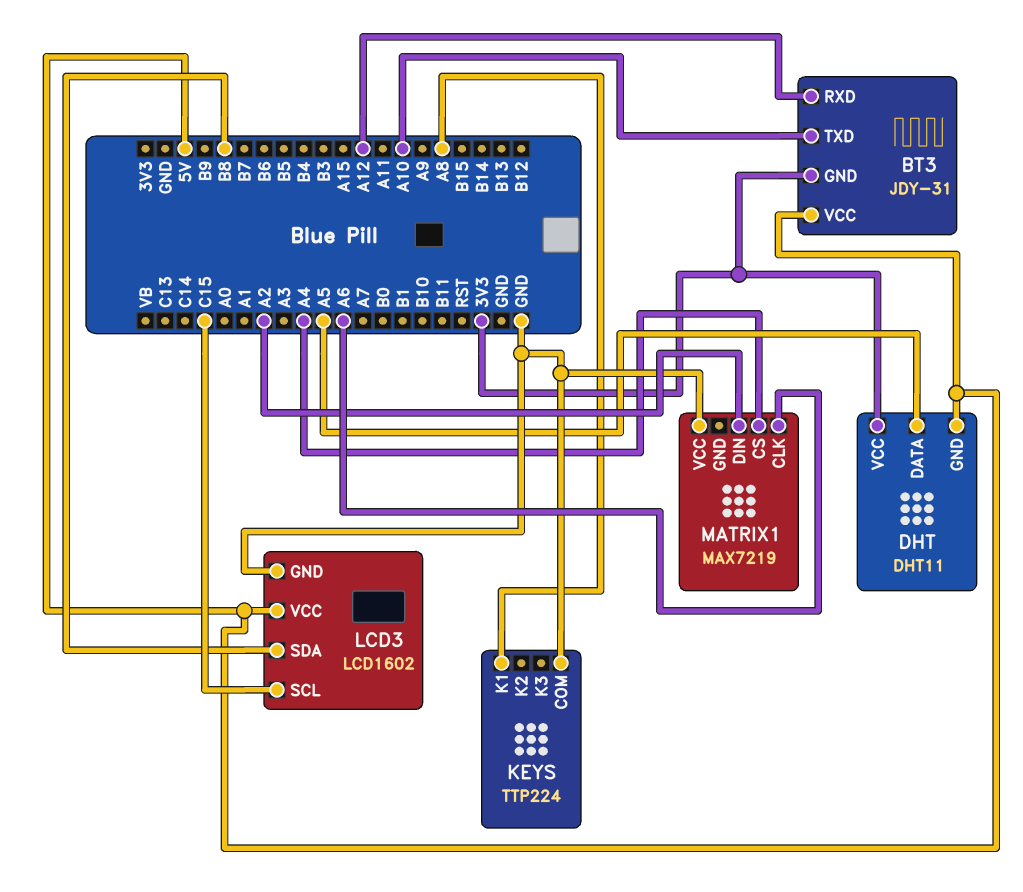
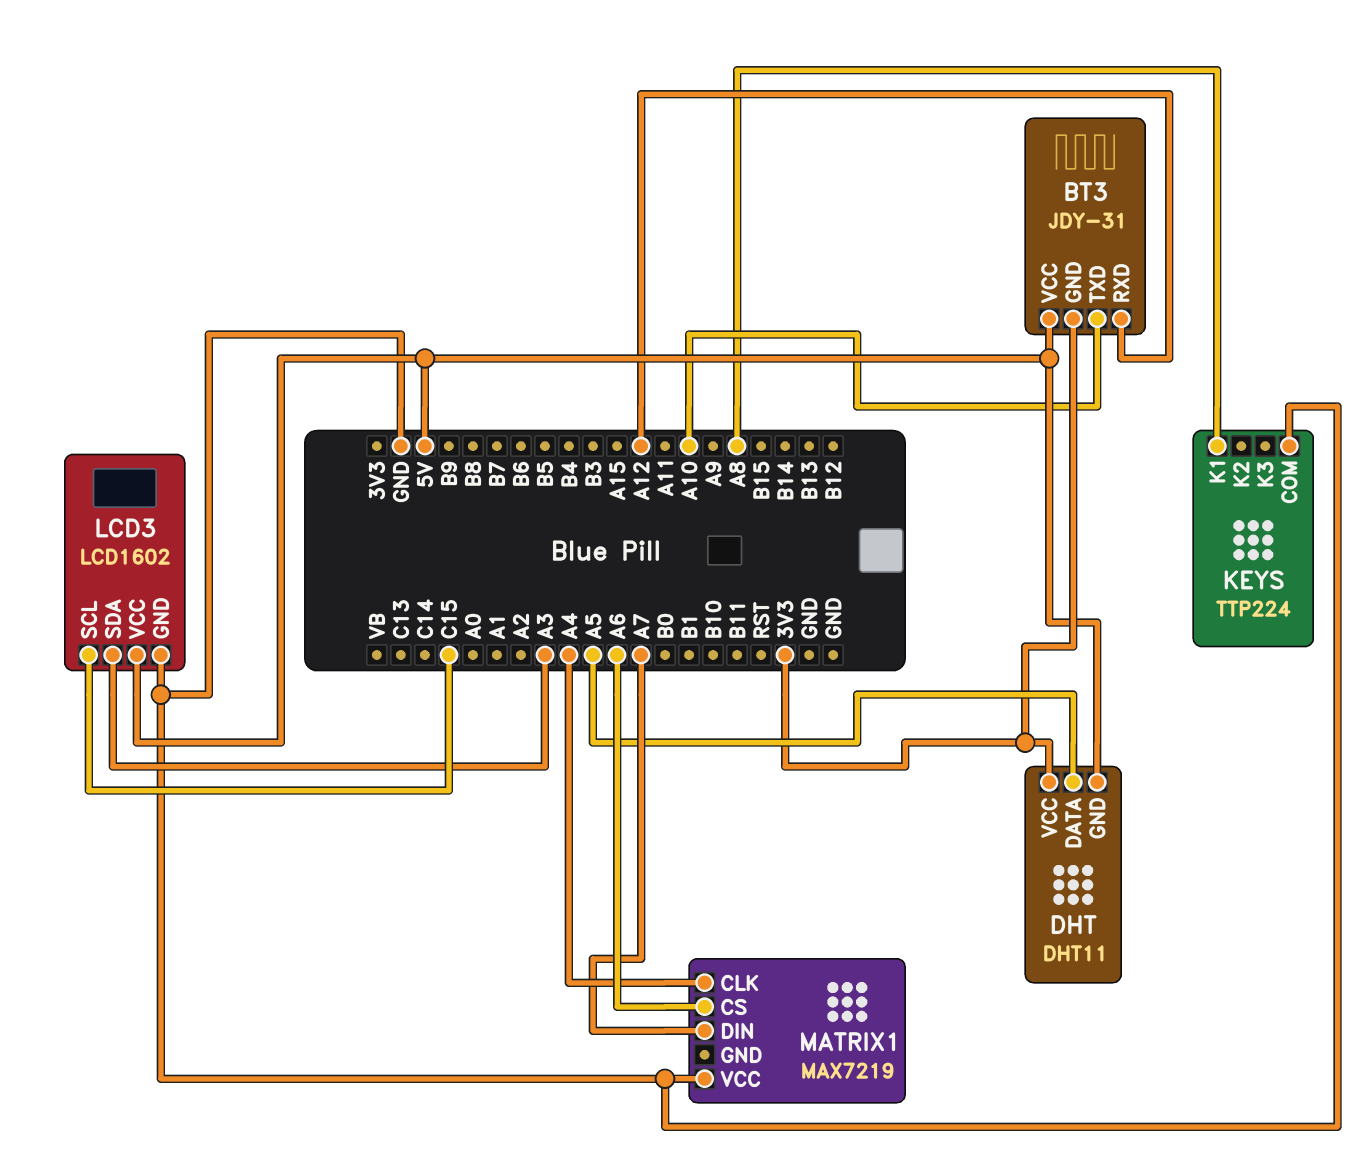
LCD3 pin SDA: B8 -> A3
MATRIX1 pin CLK: A6 -> A4
MATRIX1 pin CS: A4 -> A6
MATRIX1 pin DIN: A2 -> A7

